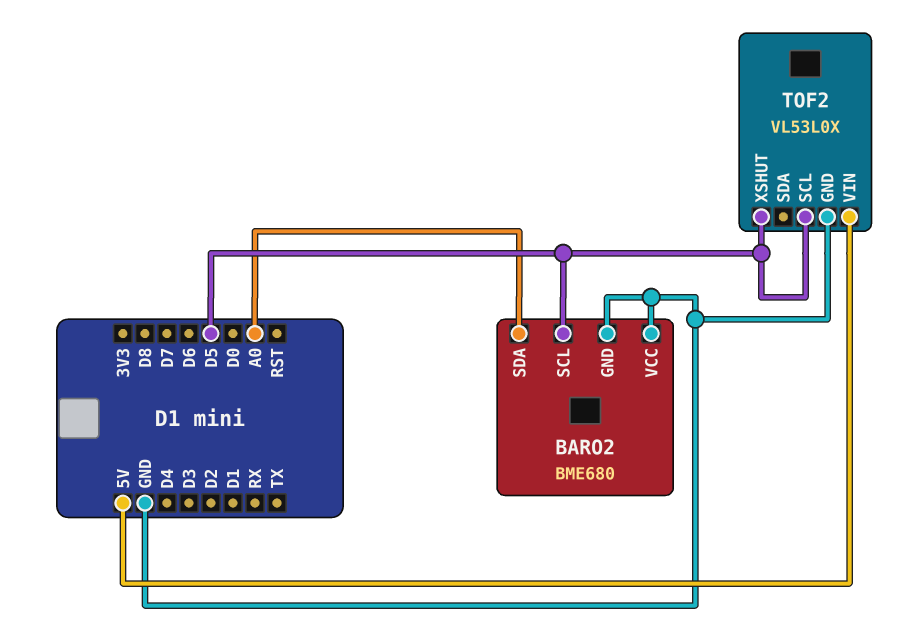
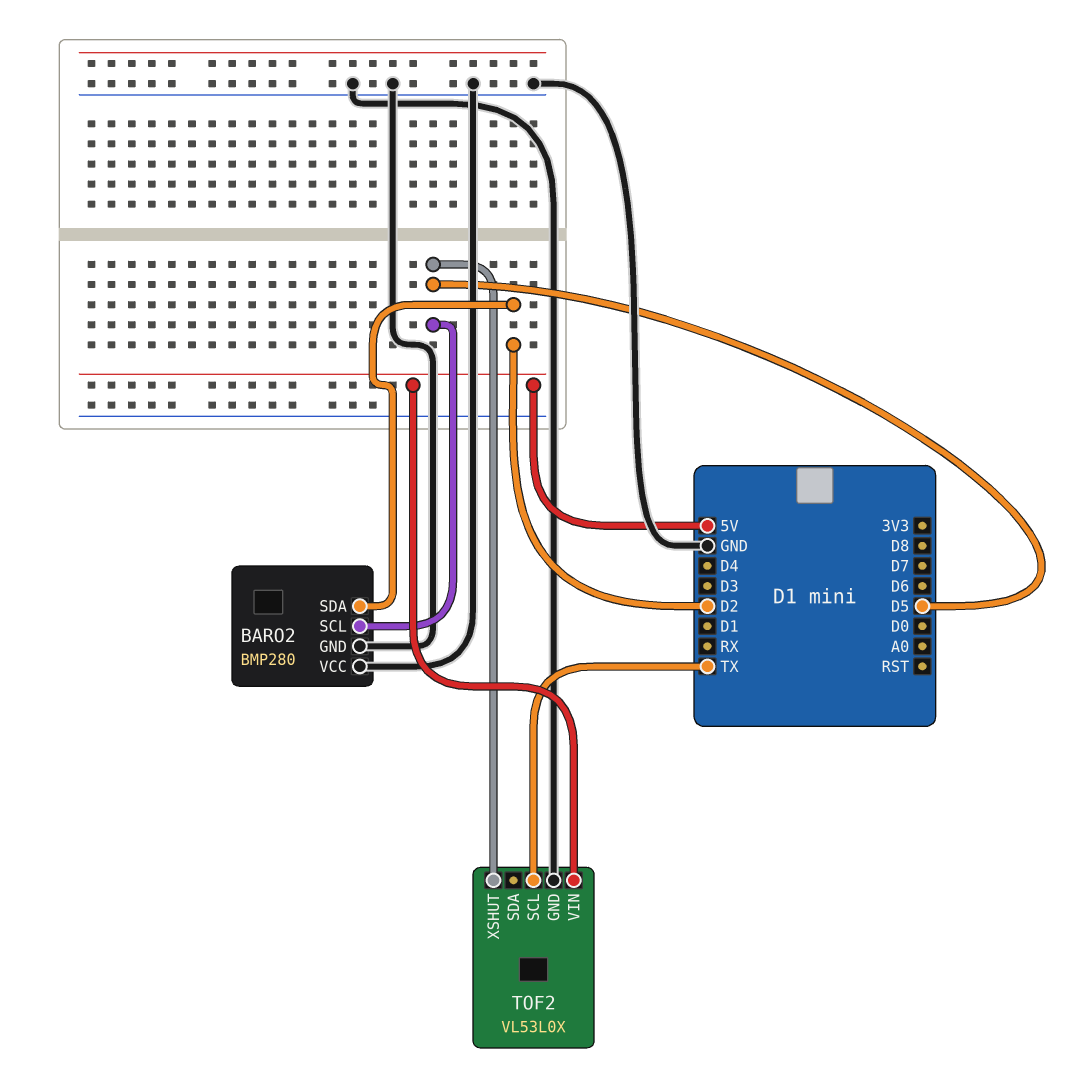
BARO2: BME680 -> BMP280
BARO2 pin SDA: A0 -> D2
TOF2 pin SCL: D5 -> TX

